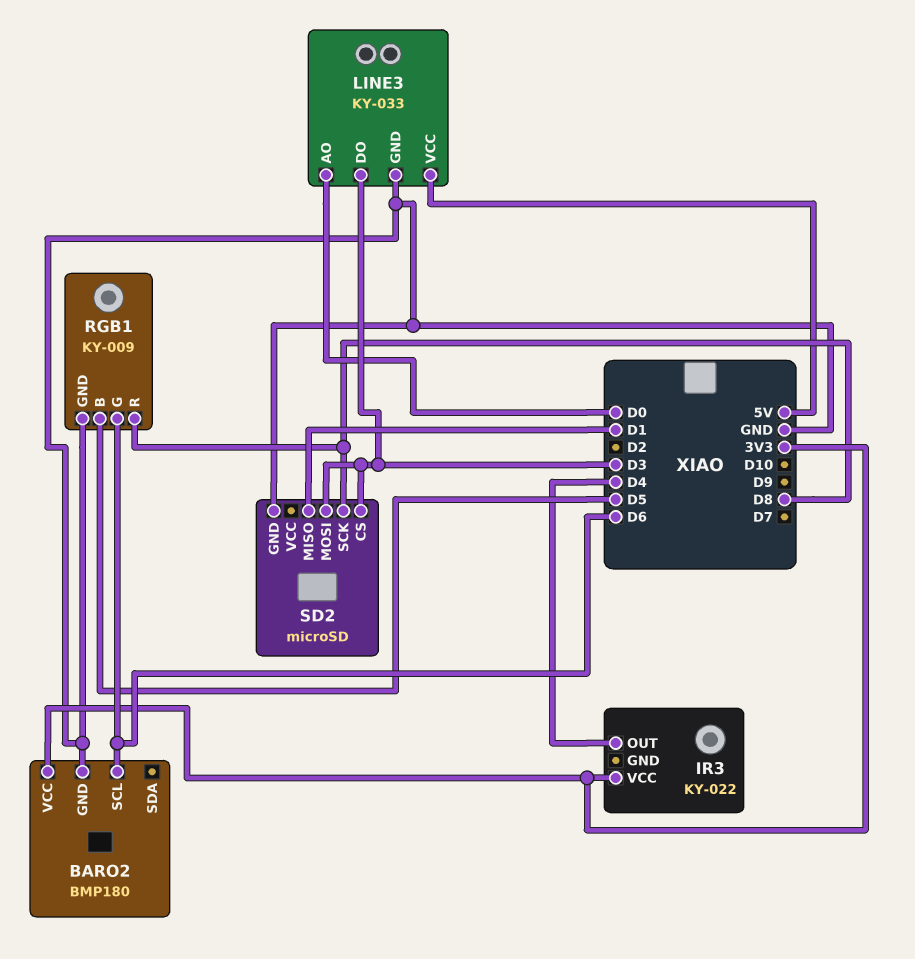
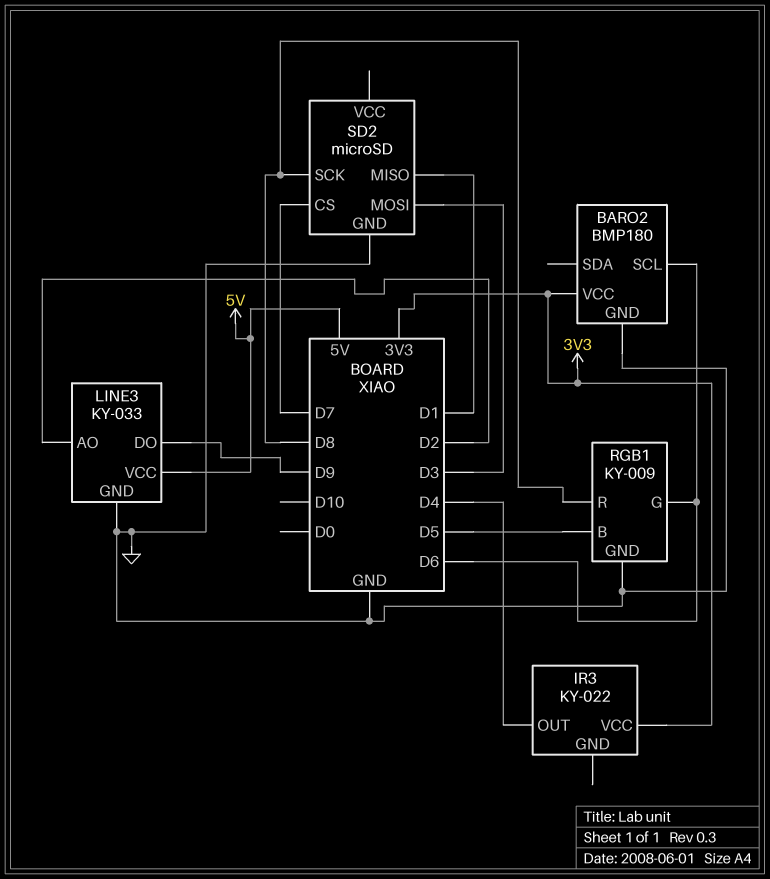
LINE3 pin AO: D0 -> D2
LINE3 pin DO: D3 -> D9
SD2 pin CS: D3 -> D7

